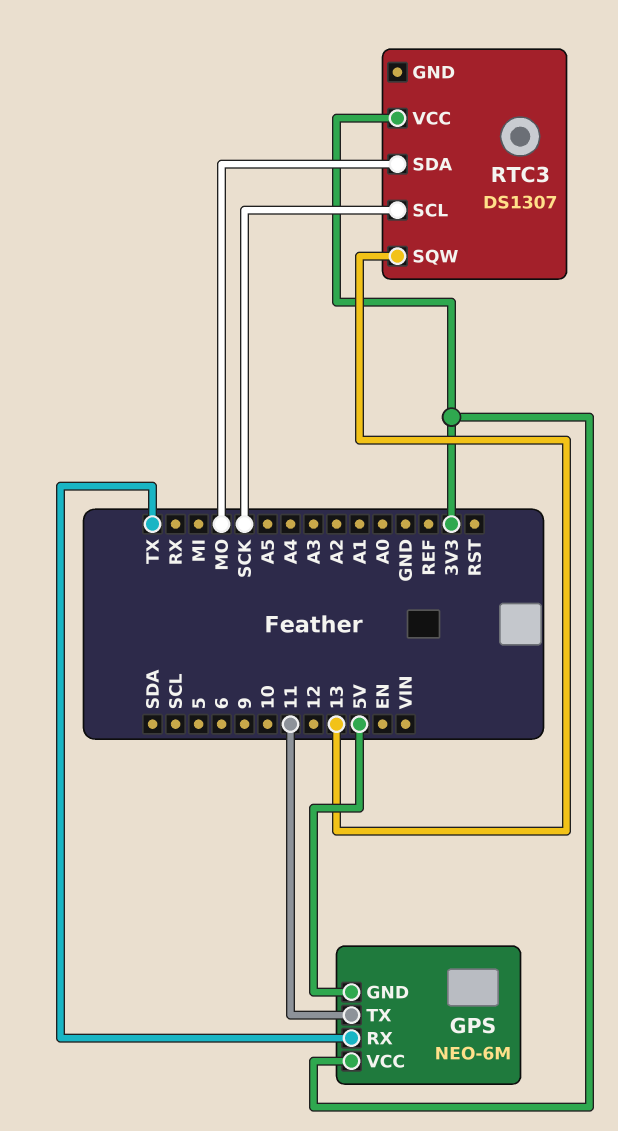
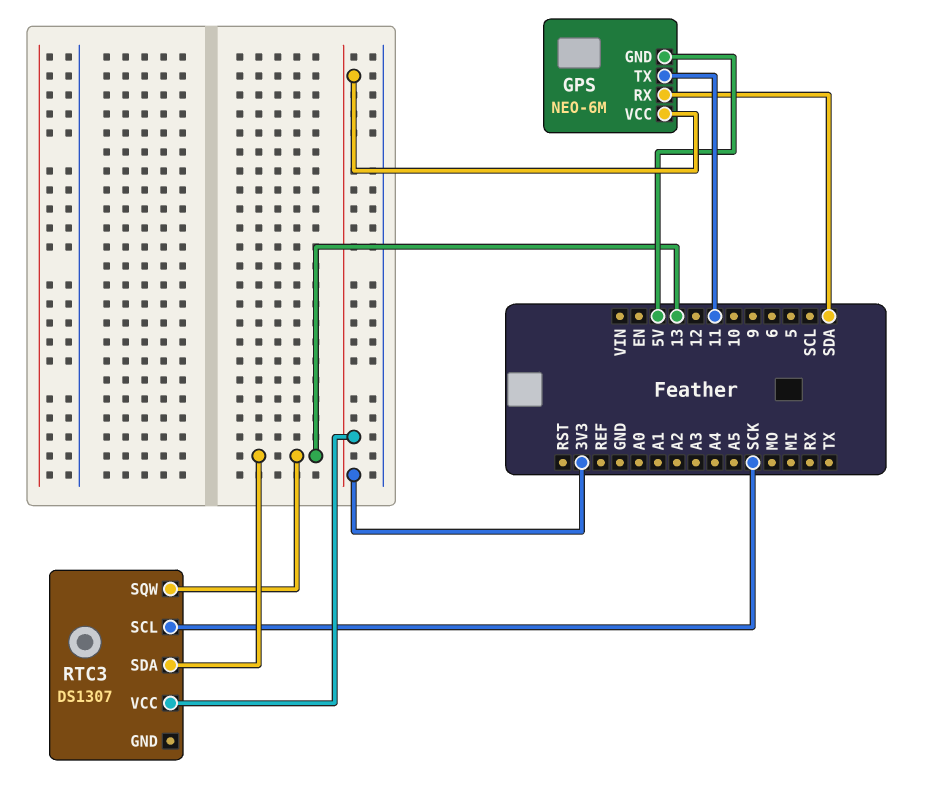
GPS pin RX: TX -> SDA
RTC3 pin SDA: MO -> 13

